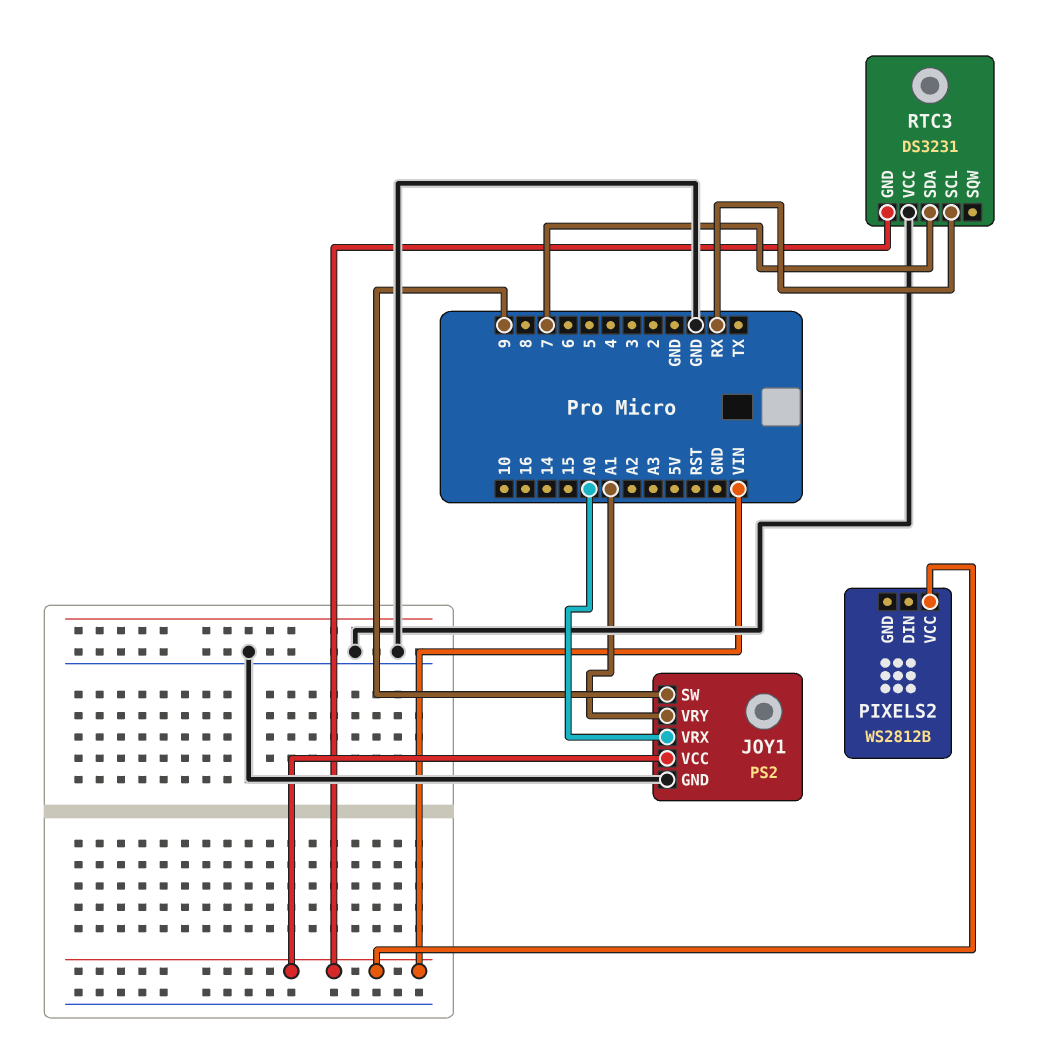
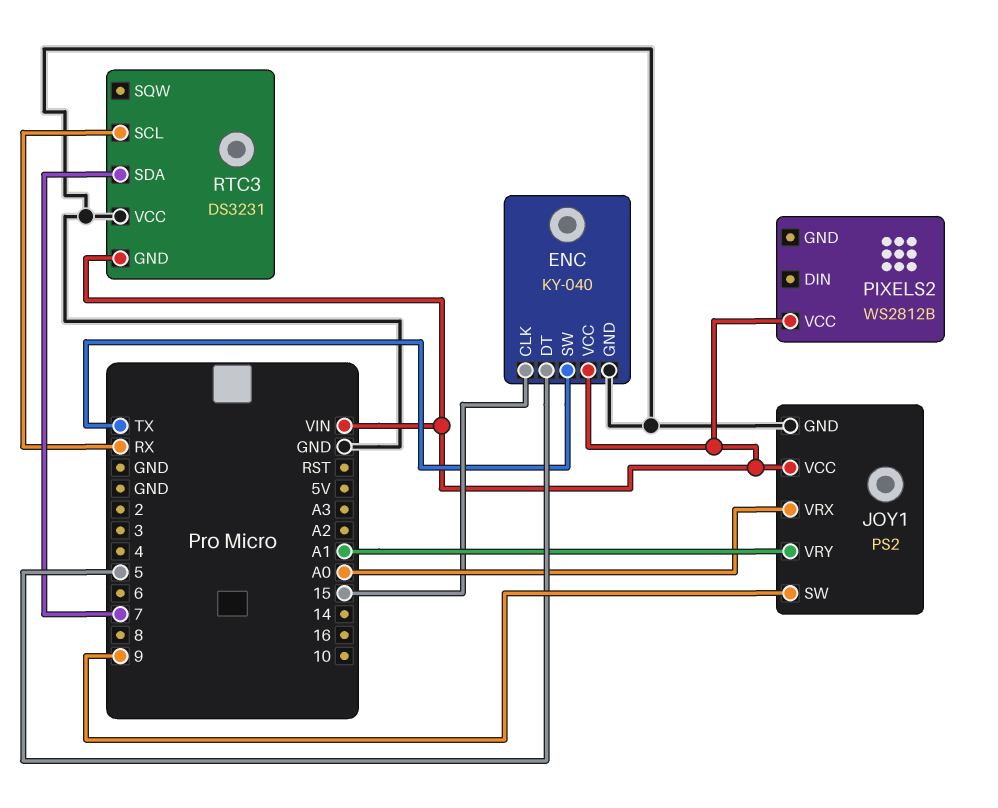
ENC: none -> KY-040
ENC pin CLK: none -> 15
ENC pin DT: none -> 5
ENC pin GND: none -> GND
ENC pin SW: none -> TX
ENC pin VCC: none -> VIN

